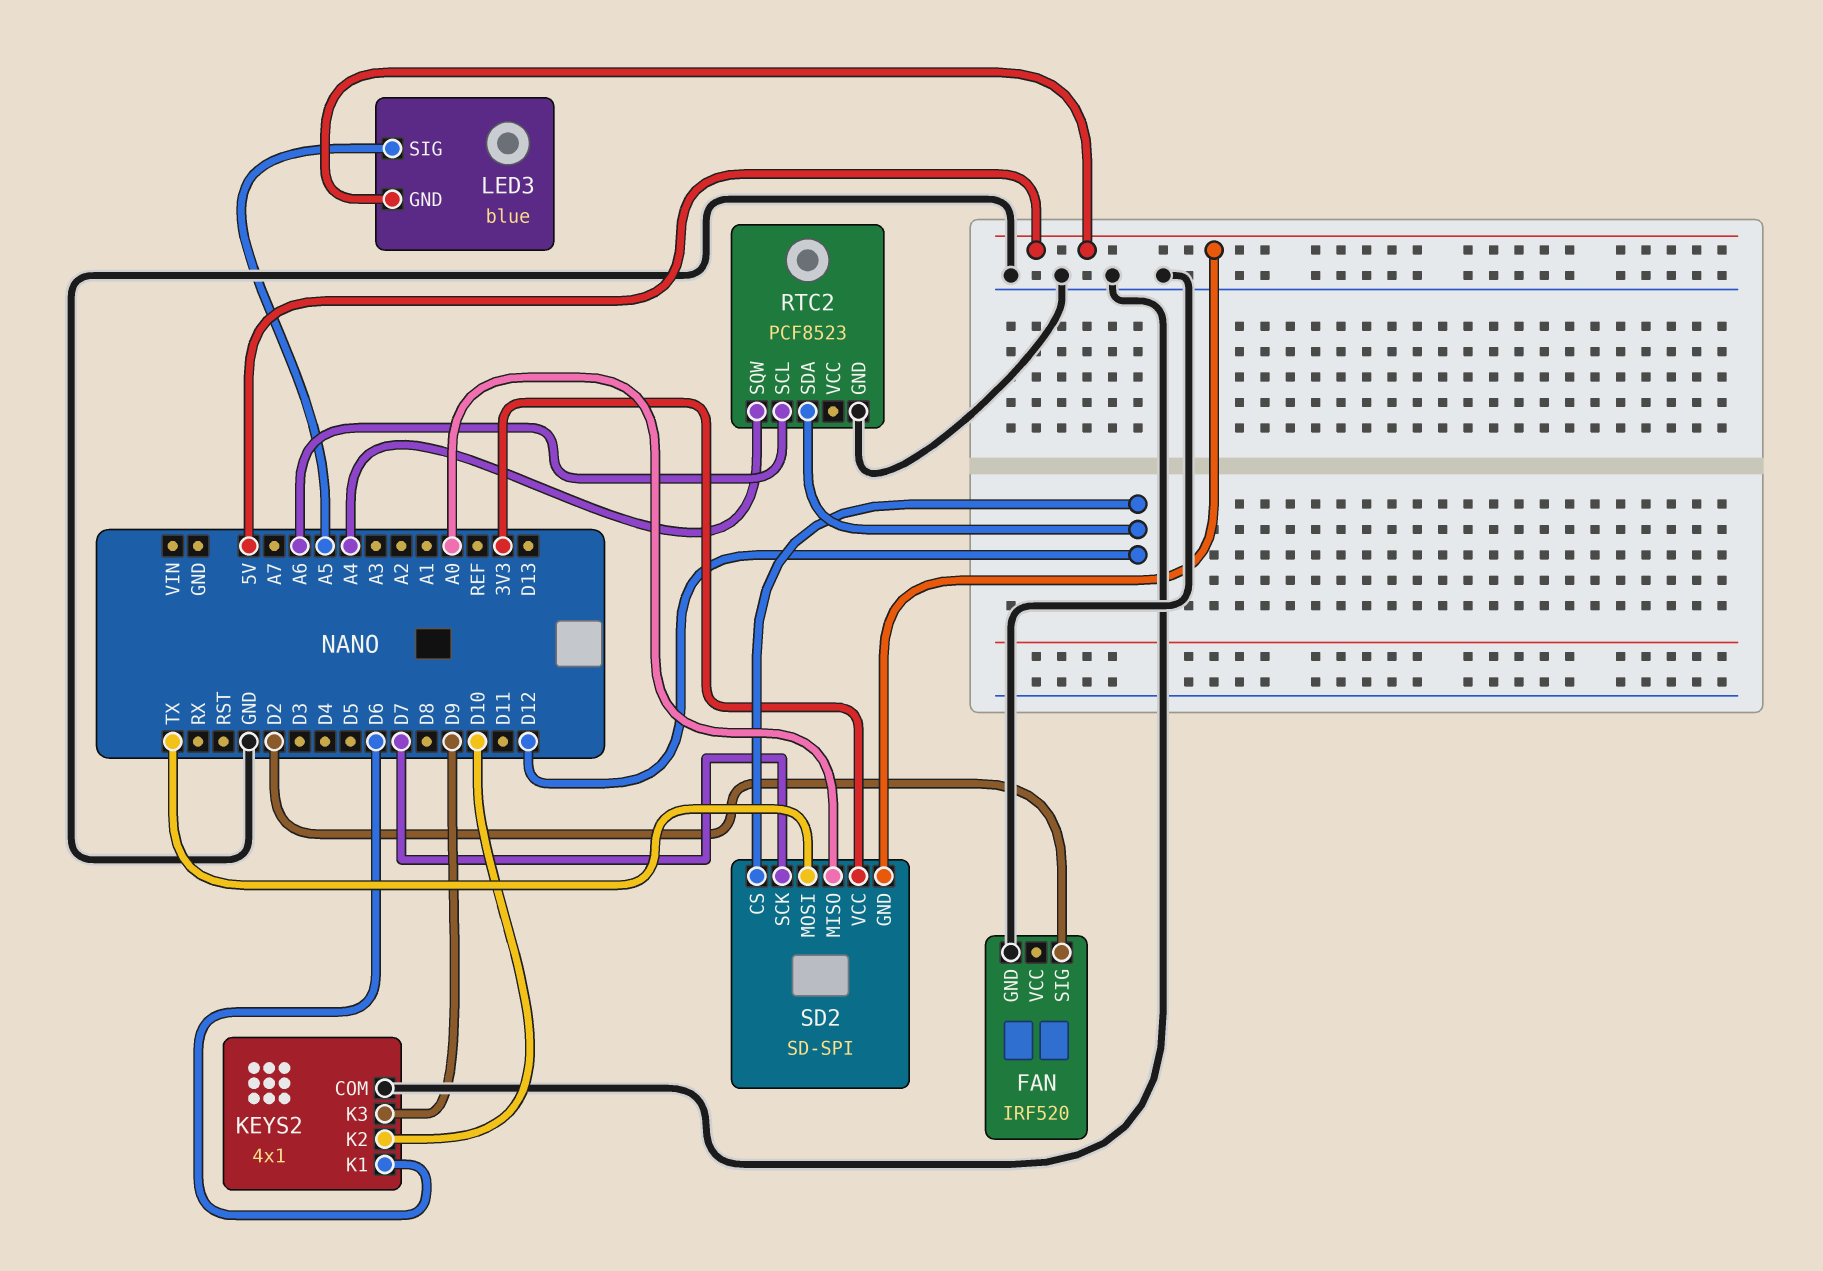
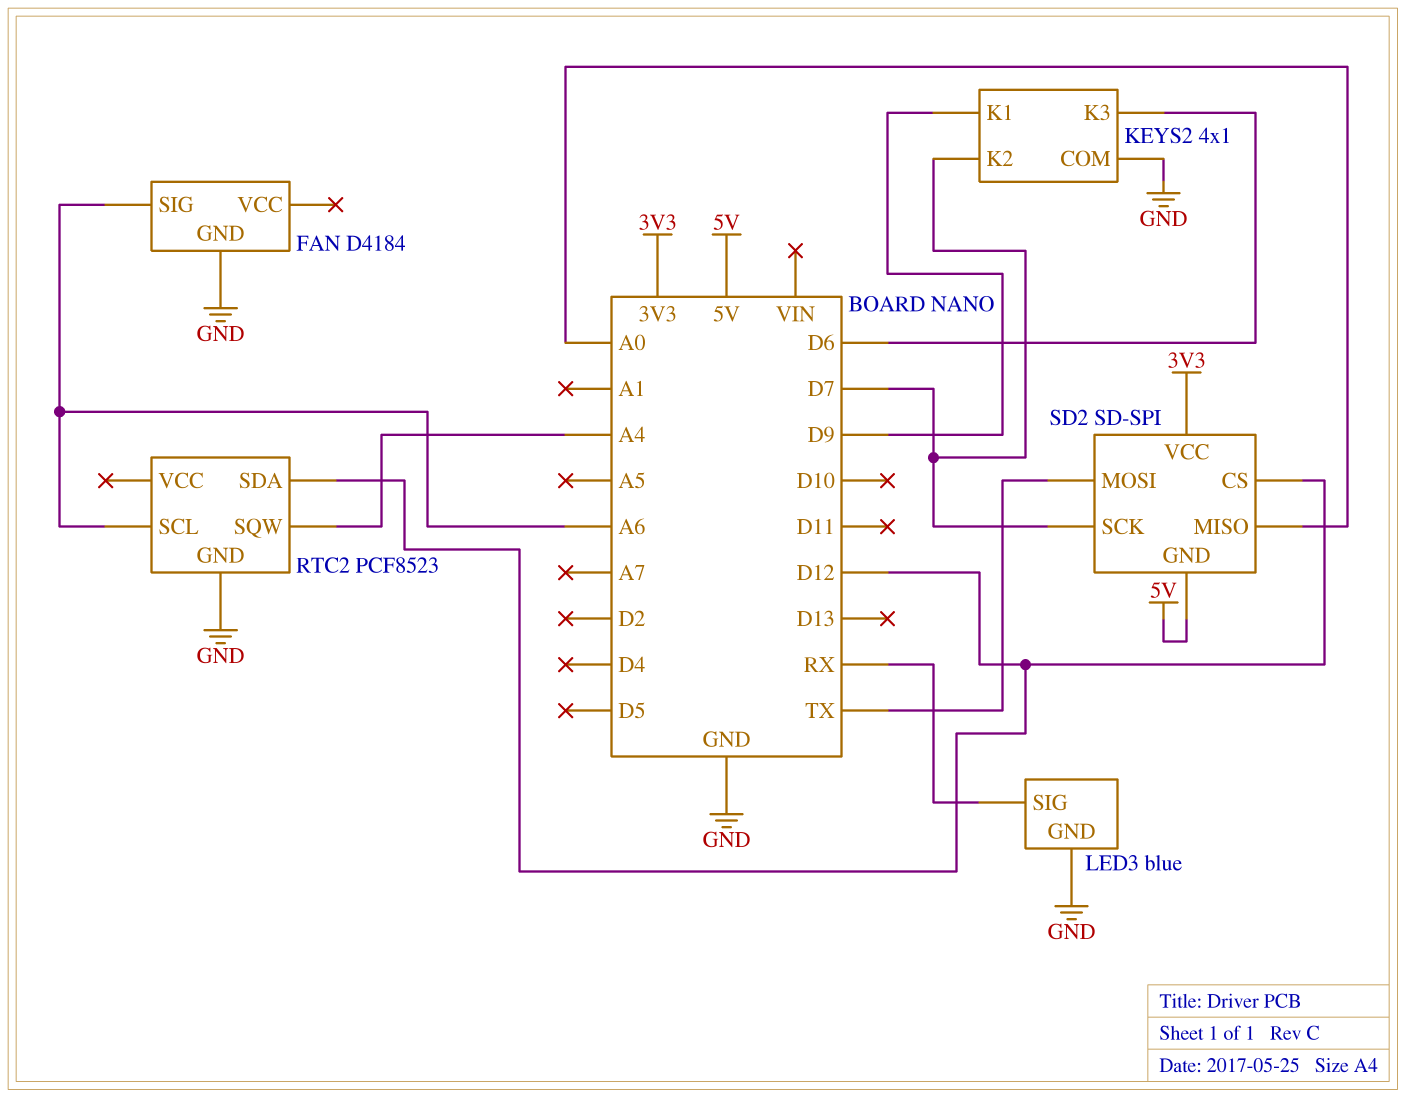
FAN: IRF520 -> D4184
FAN pin SIG: D2 -> A6
KEYS2 pin K1: D6 -> D9
KEYS2 pin K2: D10 -> D7
KEYS2 pin K3: D9 -> D6
LED3 pin GND: 5V -> GND
LED3 pin SIG: A5 -> RX

